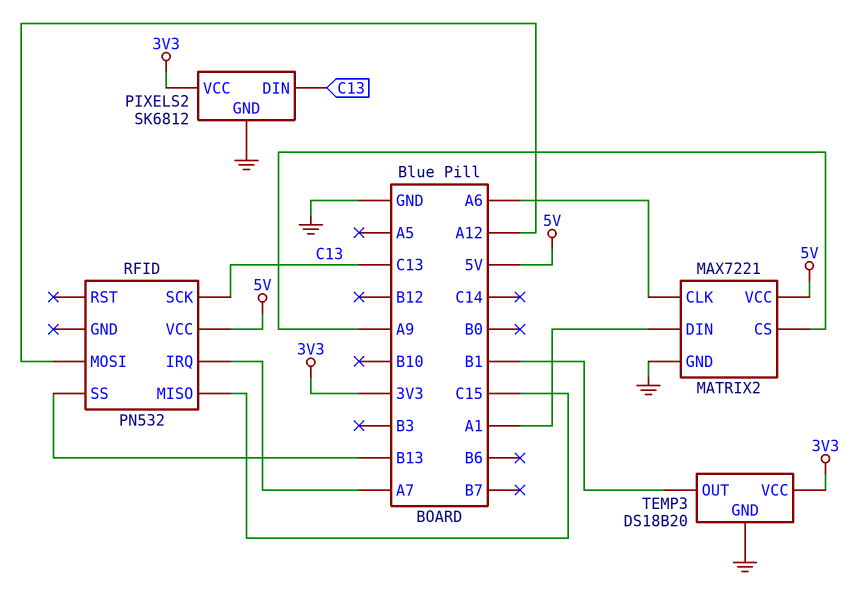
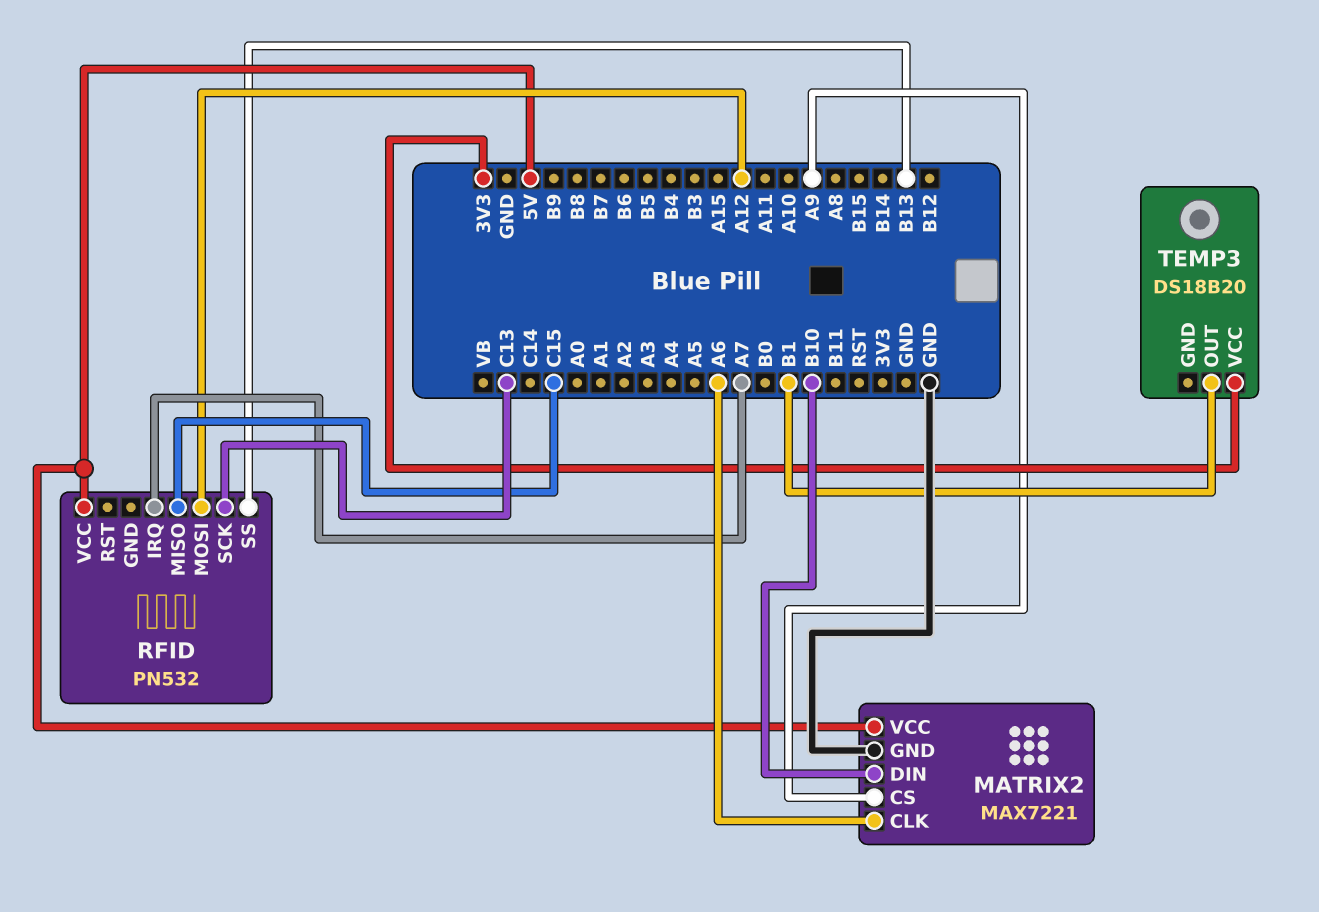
MATRIX2 pin DIN: A1 -> B10
PIXELS2: SK6812 -> none
PIXELS2 pin DIN: C13 -> none
PIXELS2 pin GND: GND -> none
PIXELS2 pin VCC: 3V3 -> none
TEMP3 pin GND: GND -> none

